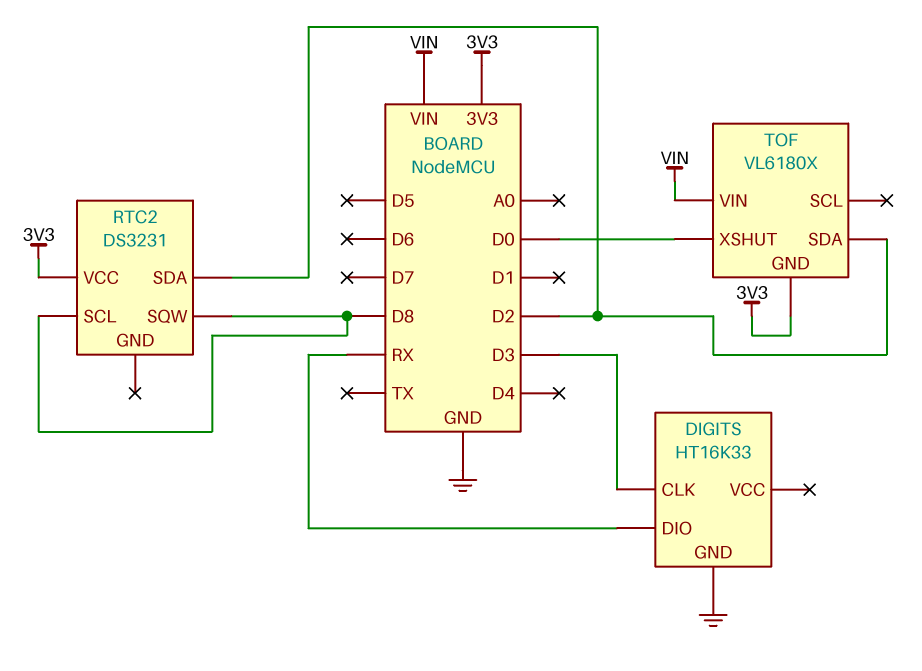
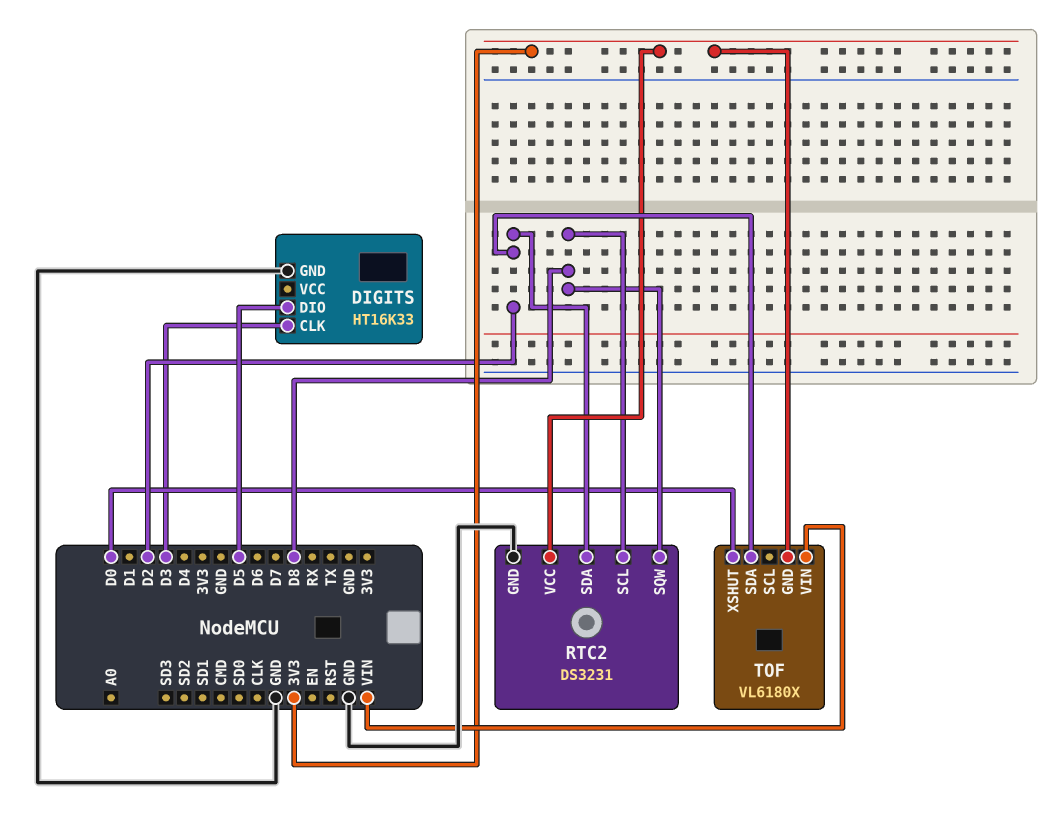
DIGITS pin DIO: RX -> D5
RTC2 pin GND: none -> GND

